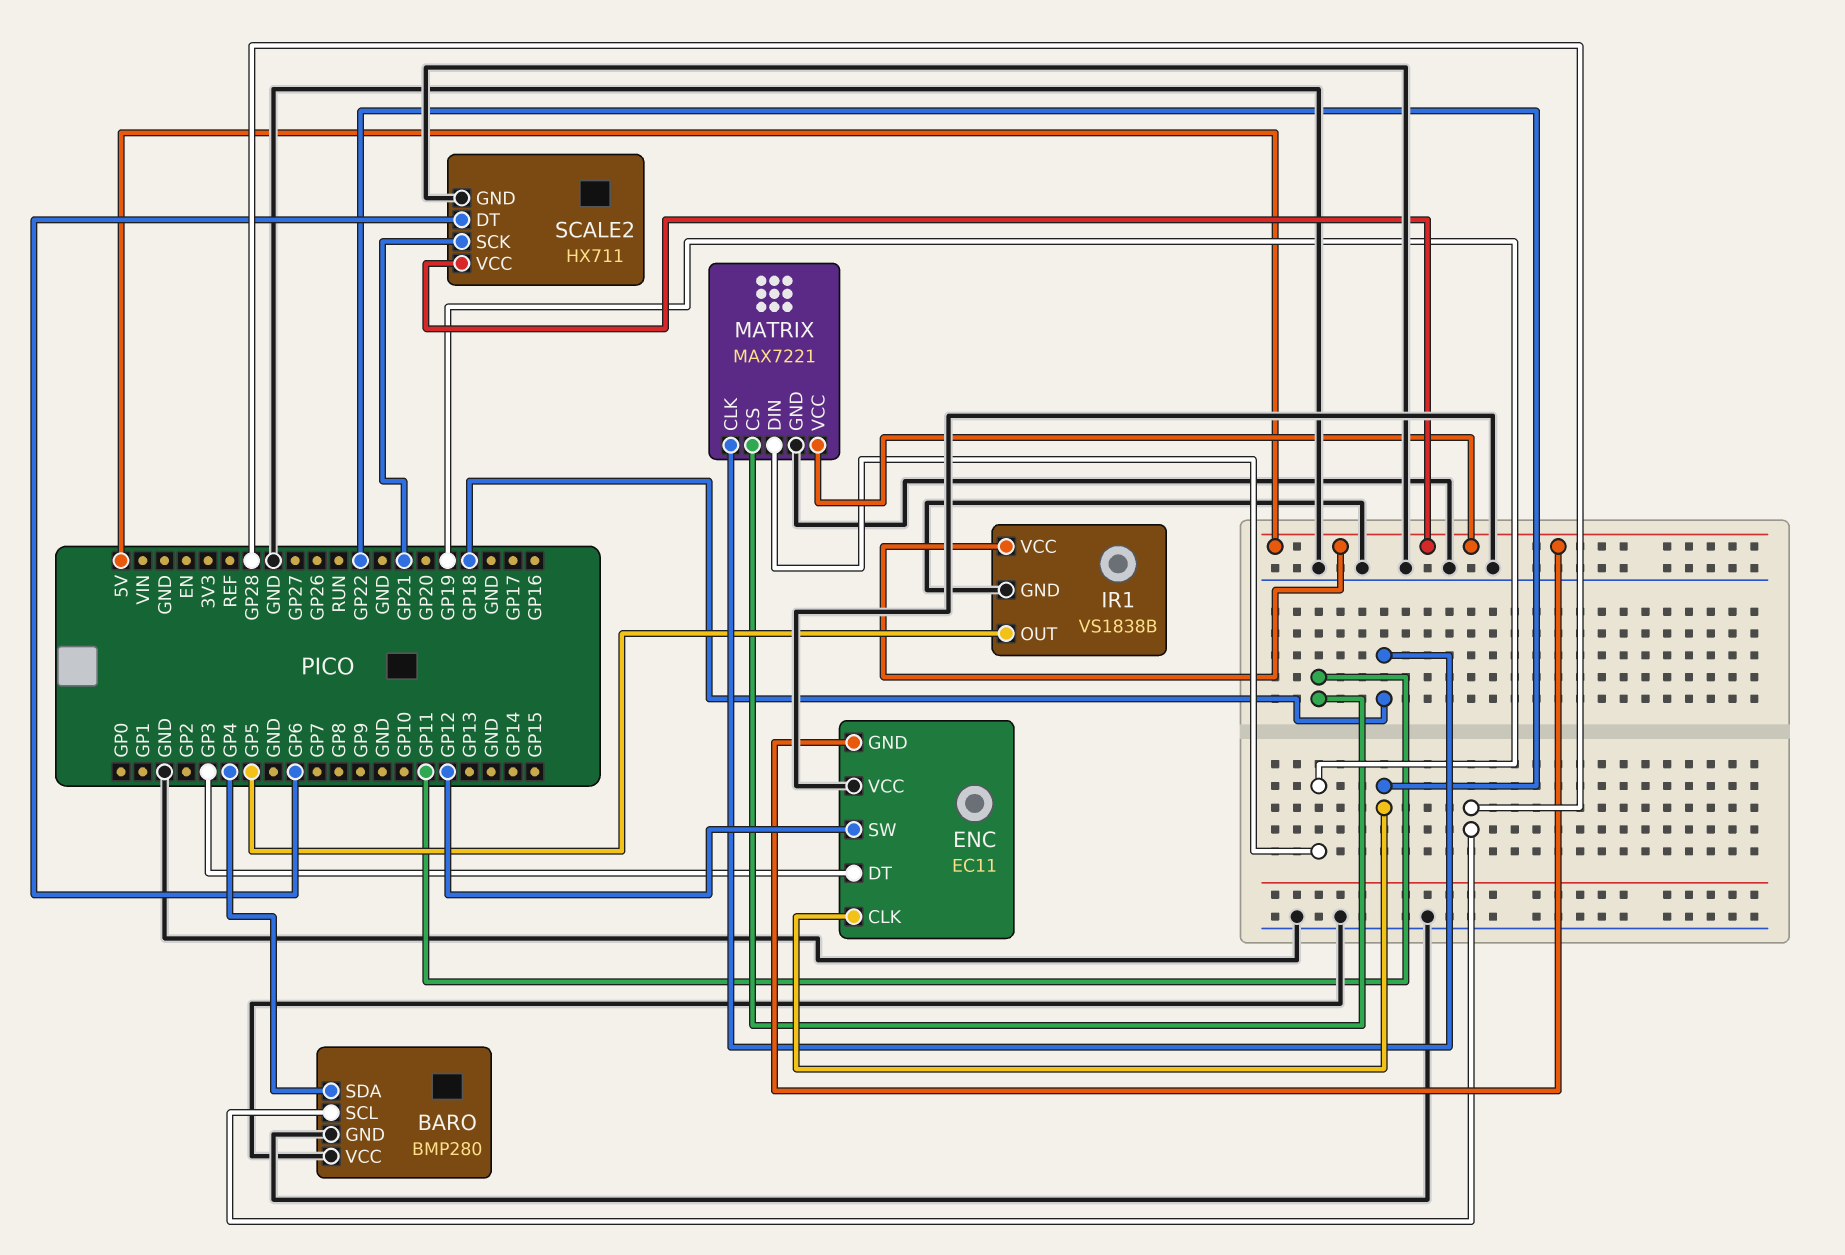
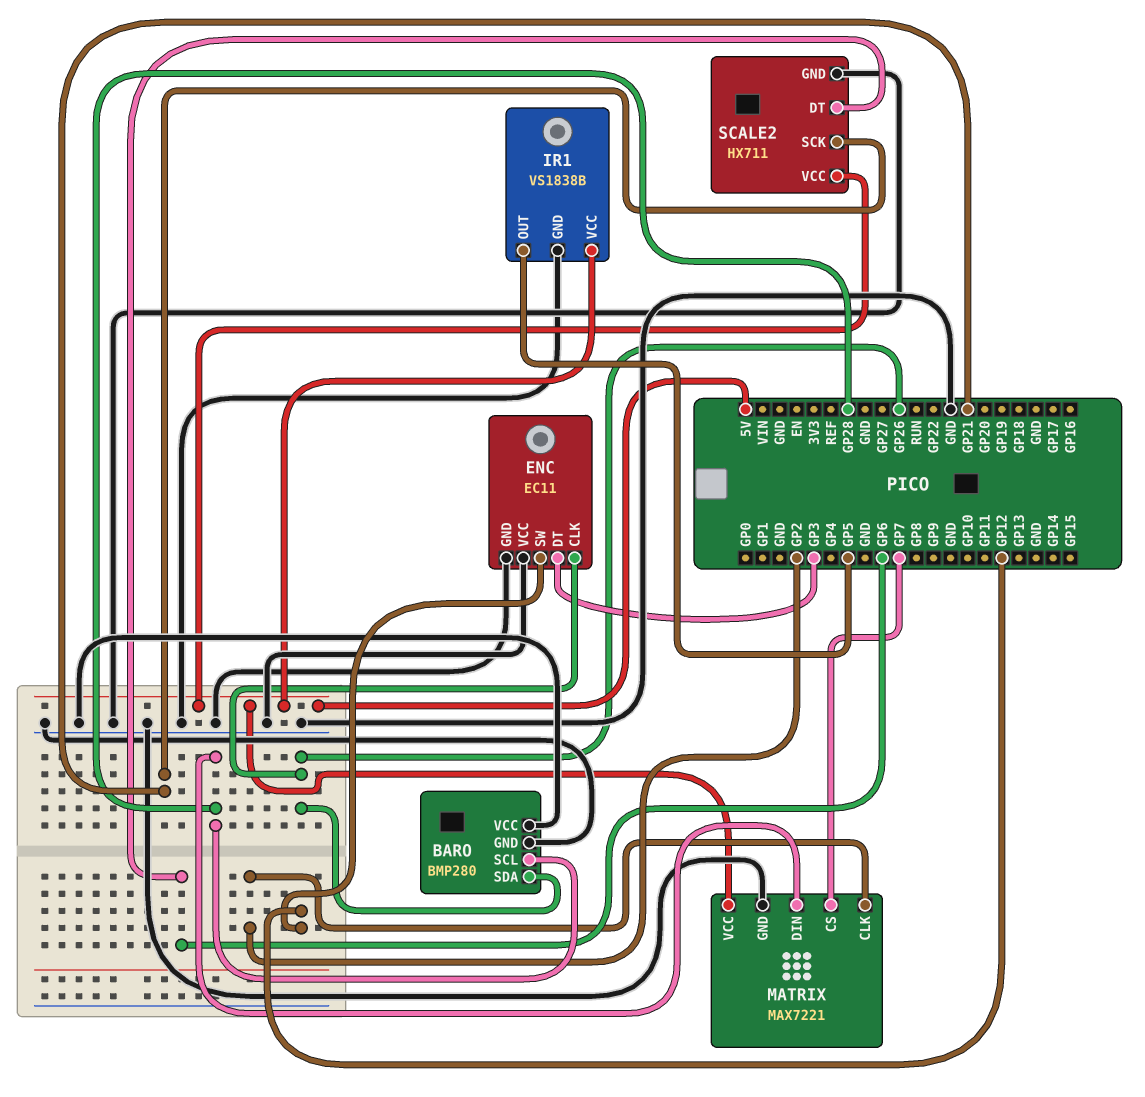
BARO pin SDA: GP4 -> GP26
ENC pin CLK: GP22 -> GP26
ENC pin GND: 5V -> GND
MATRIX pin CLK: GP18 -> GP2
MATRIX pin CS: GP11 -> GP7
MATRIX pin DIN: GP19 -> GP28

